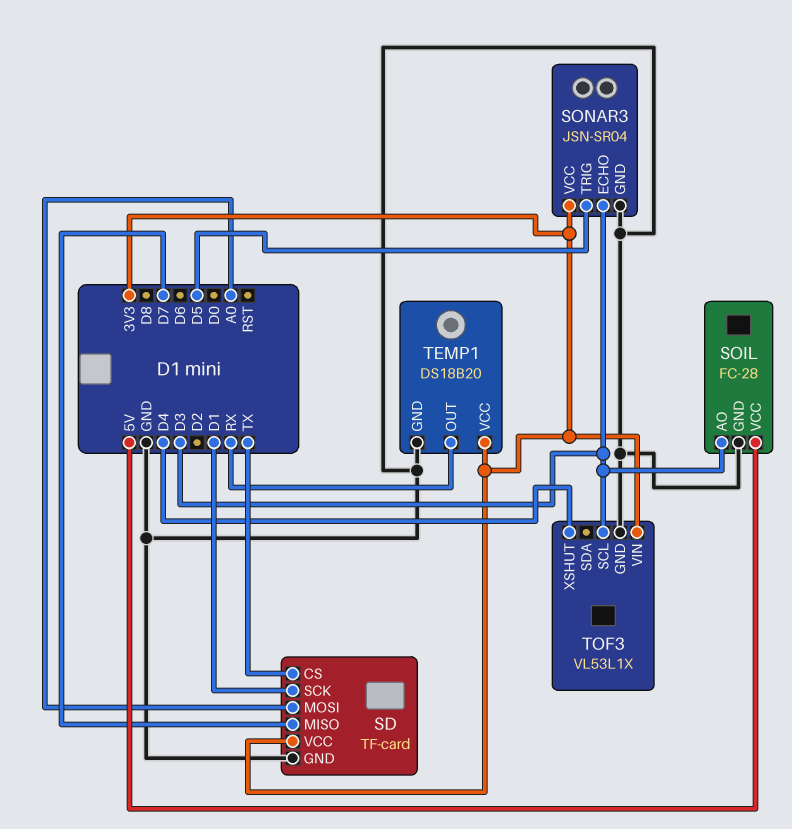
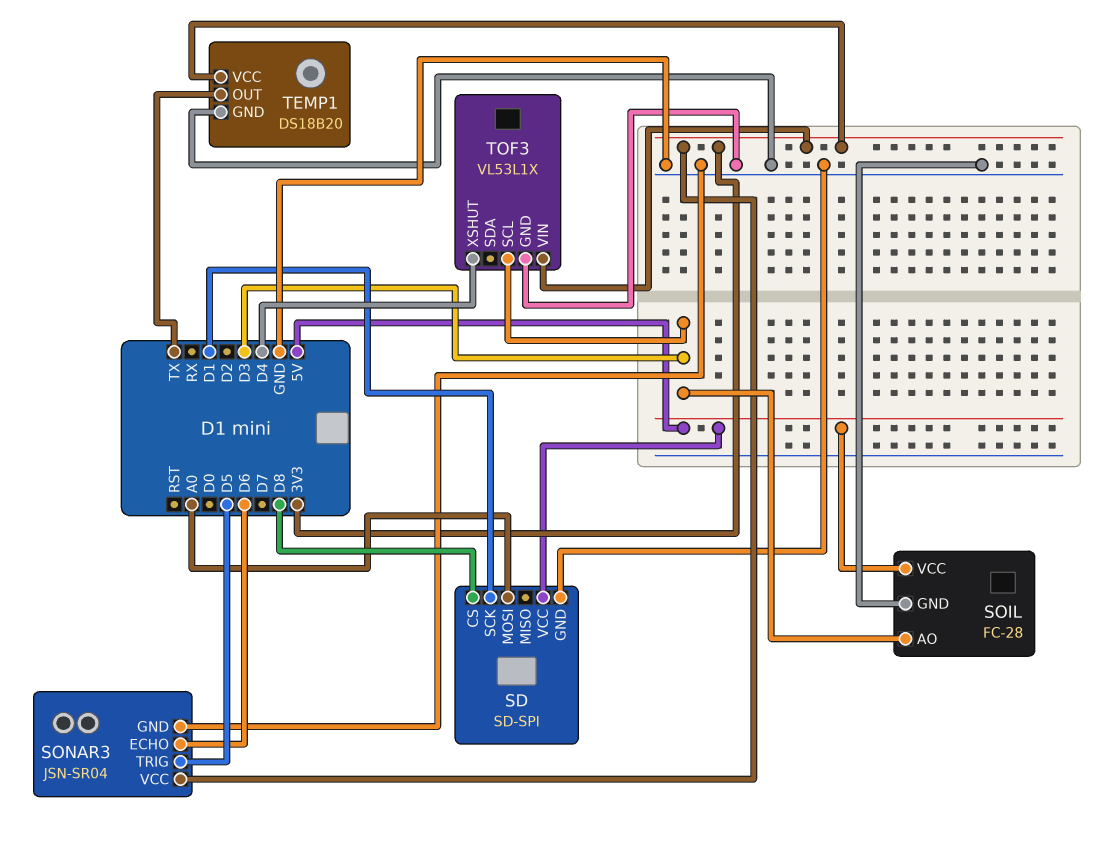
SD: TF-card -> SD-SPI
SD pin CS: TX -> D8
SD pin MISO: D7 -> none
SD pin VCC: 3V3 -> 5V
SONAR3 pin ECHO: D3 -> D6
TEMP1 pin OUT: RX -> TX

